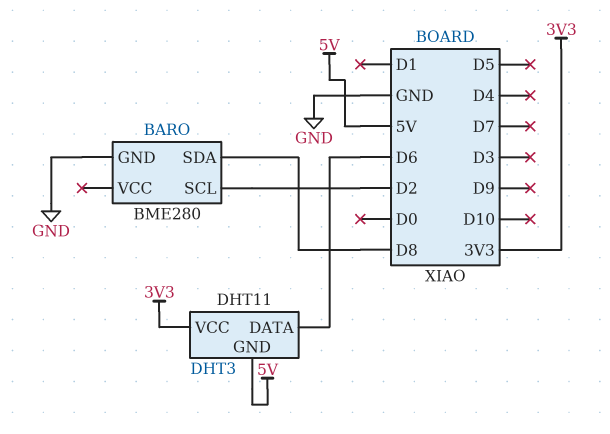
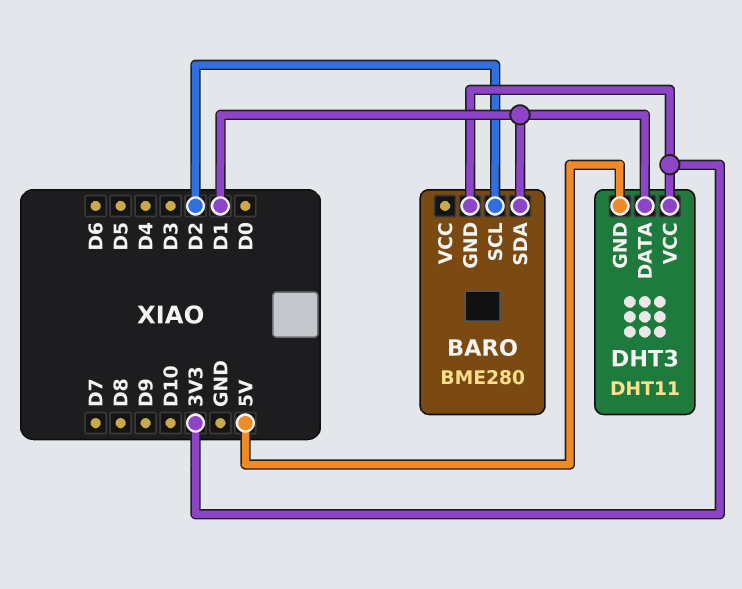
BARO pin GND: GND -> 3V3
BARO pin SDA: D8 -> D1
DHT3 pin DATA: D6 -> D1

